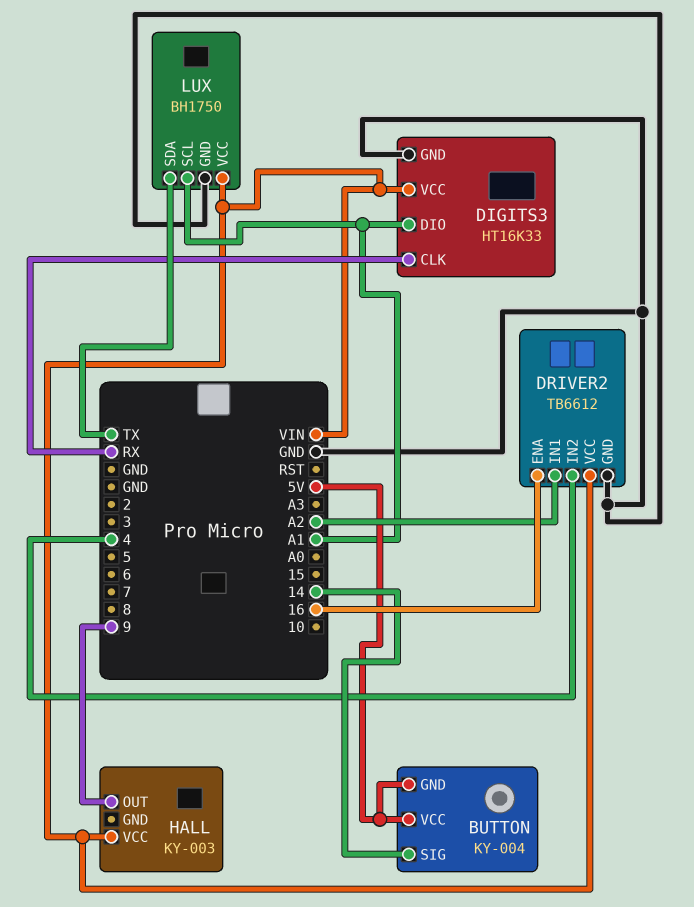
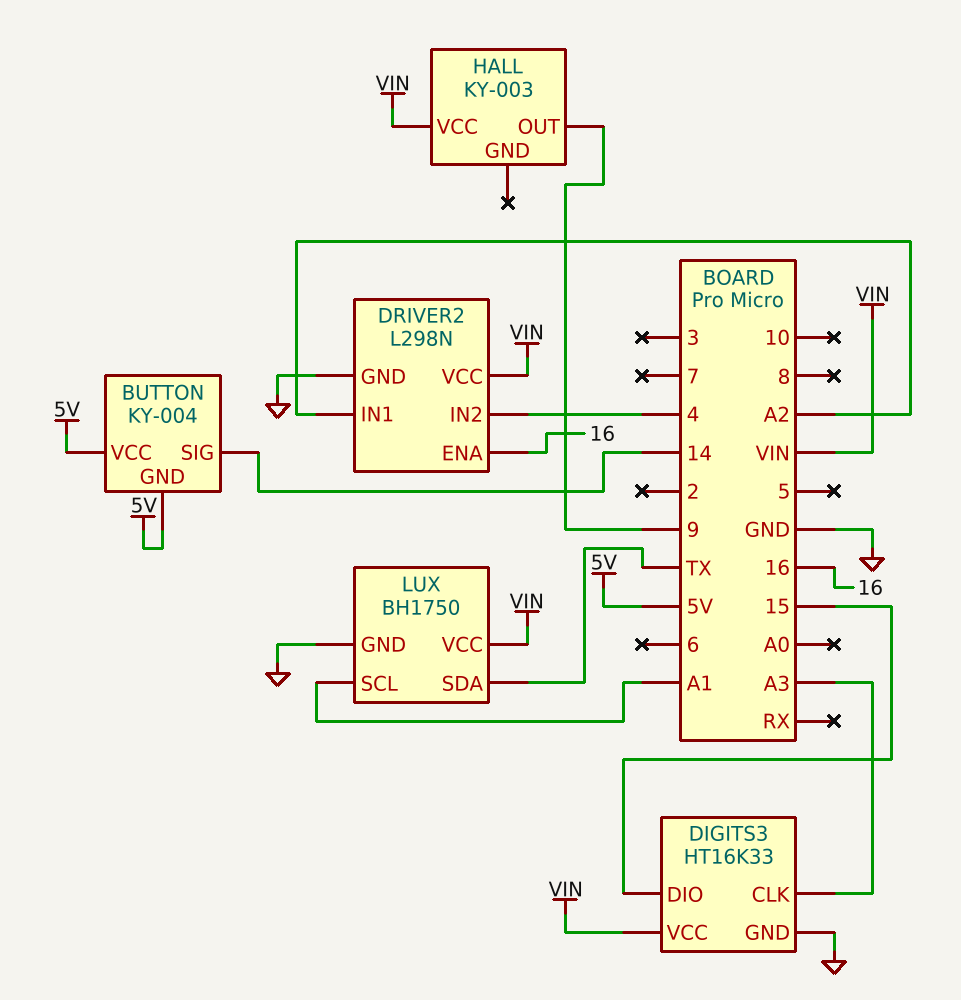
DIGITS3 pin CLK: RX -> A3
DIGITS3 pin DIO: A1 -> 15
DRIVER2: TB6612 -> L298N

